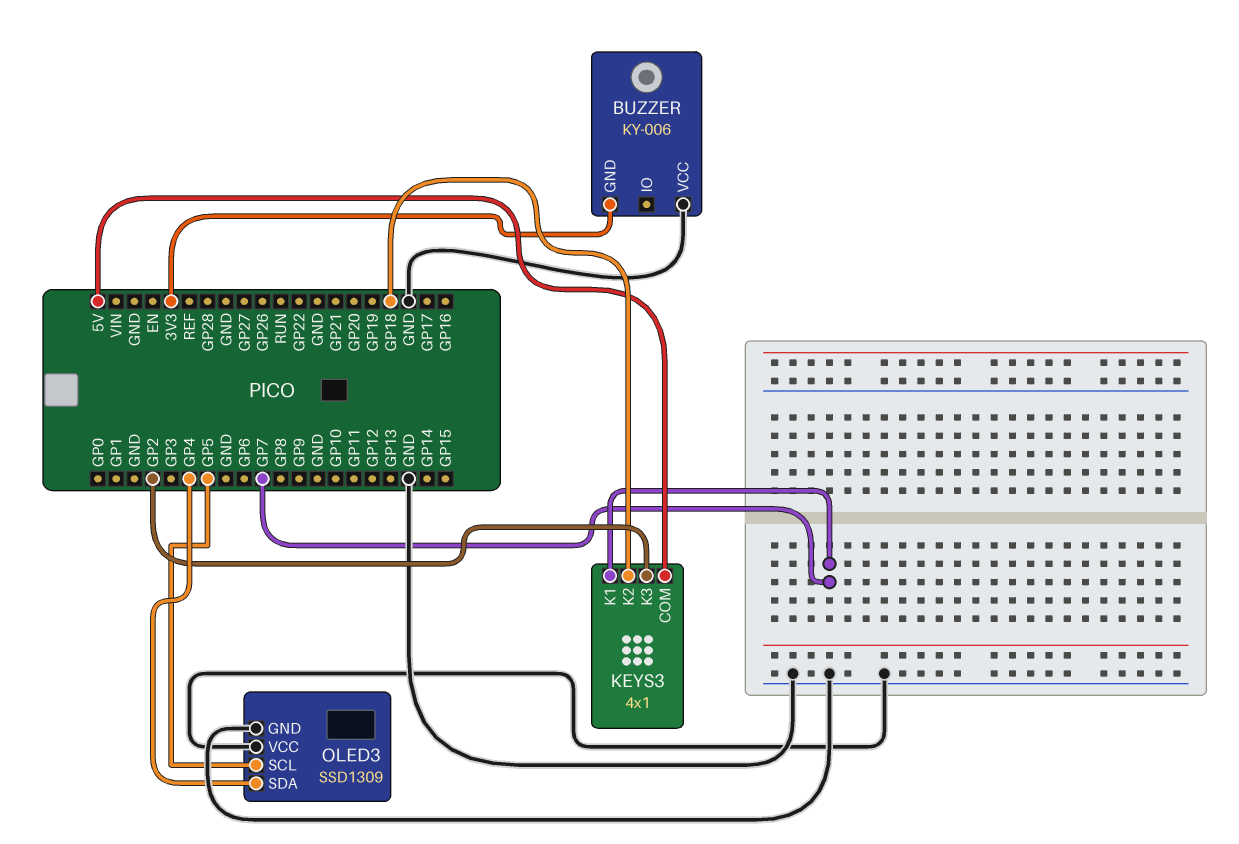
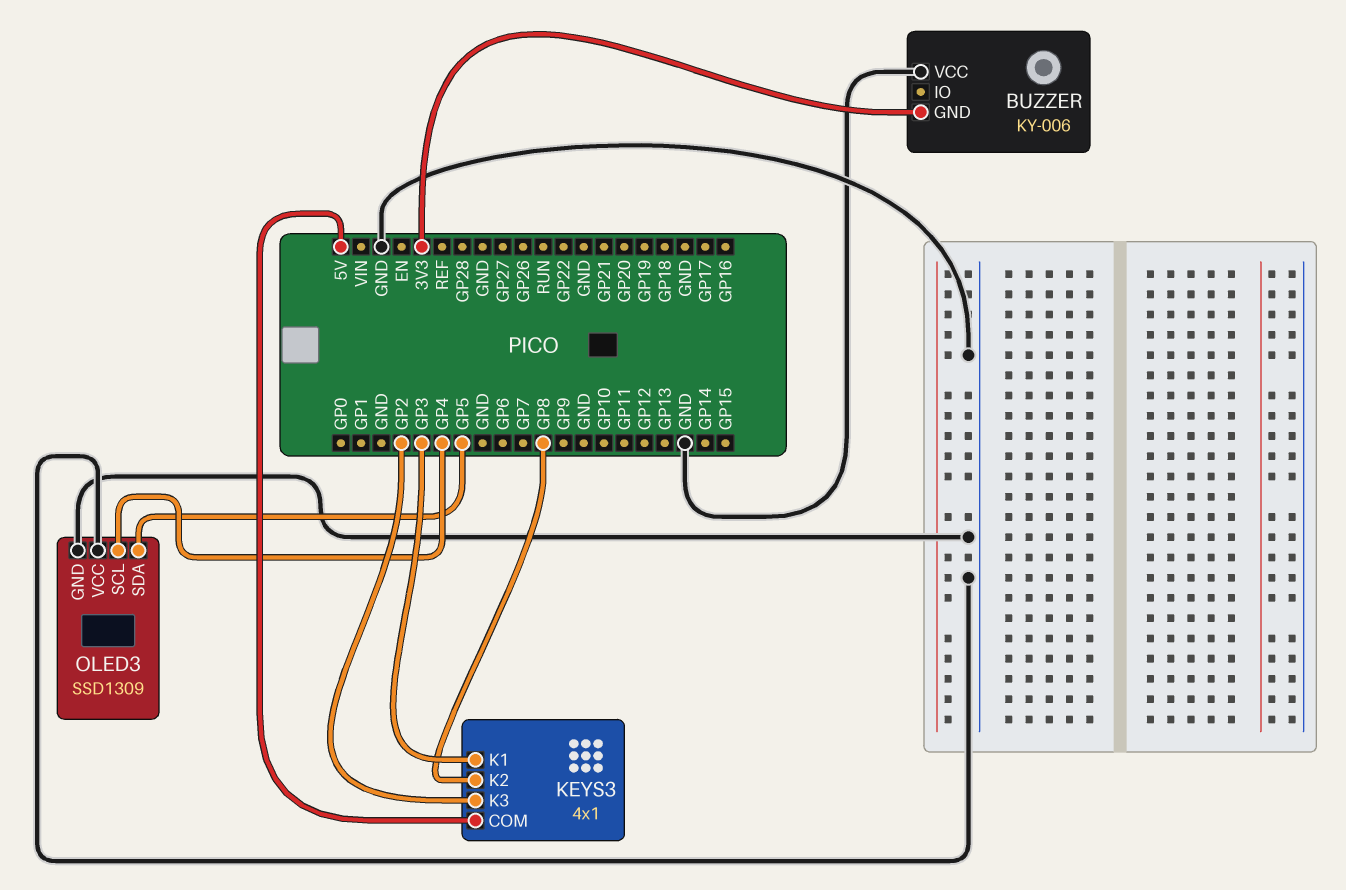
KEYS3 pin K1: GP7 -> GP3
KEYS3 pin K2: GP18 -> GP8
OLED3 pin SCL: GP5 -> GP4
OLED3 pin SDA: GP4 -> GP5

